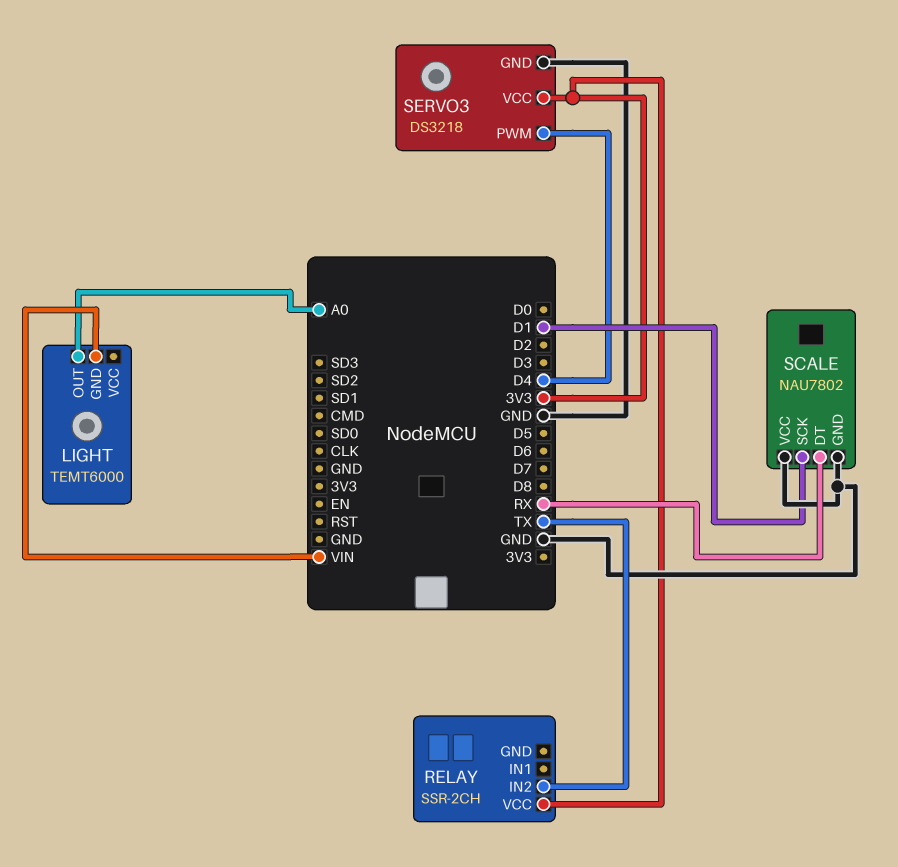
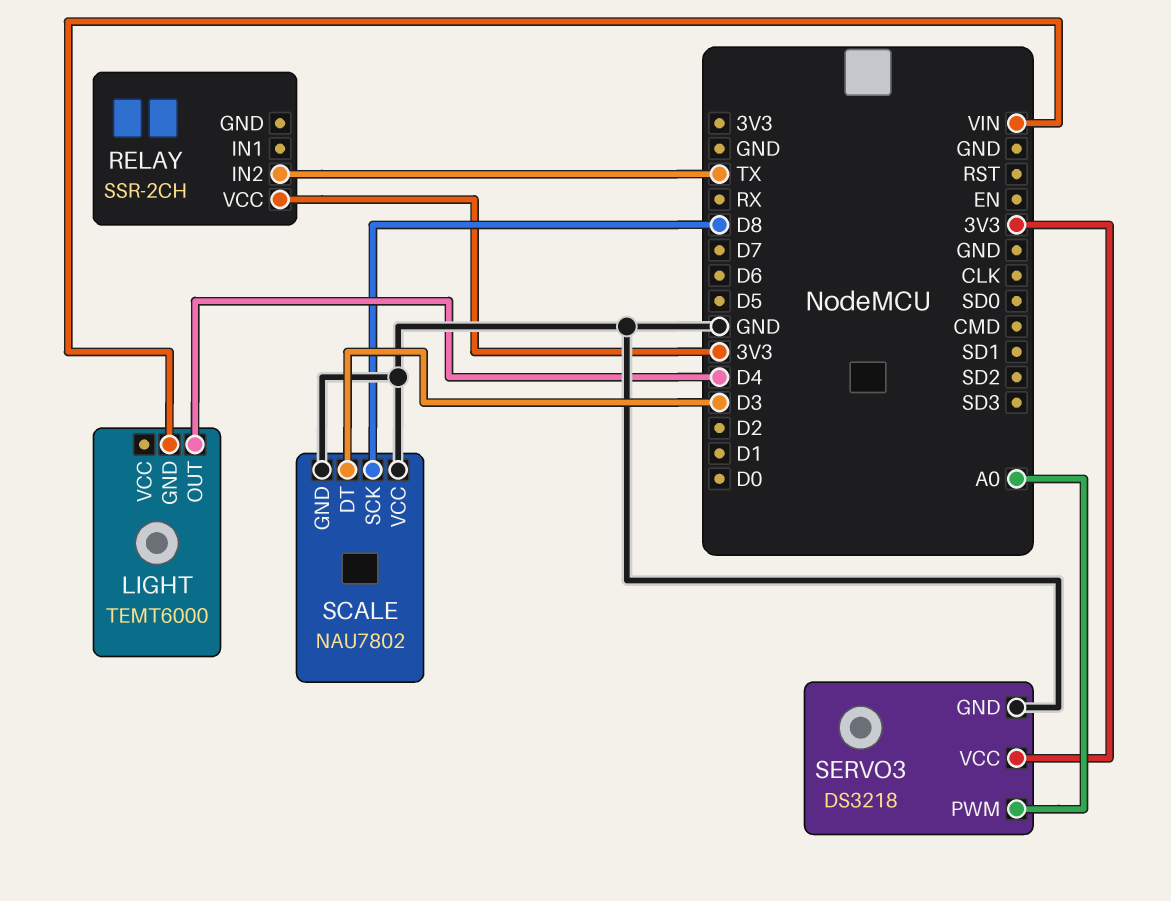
LIGHT pin OUT: A0 -> D4
SCALE pin DT: RX -> D3
SCALE pin SCK: D1 -> D8
SERVO3 pin PWM: D4 -> A0

